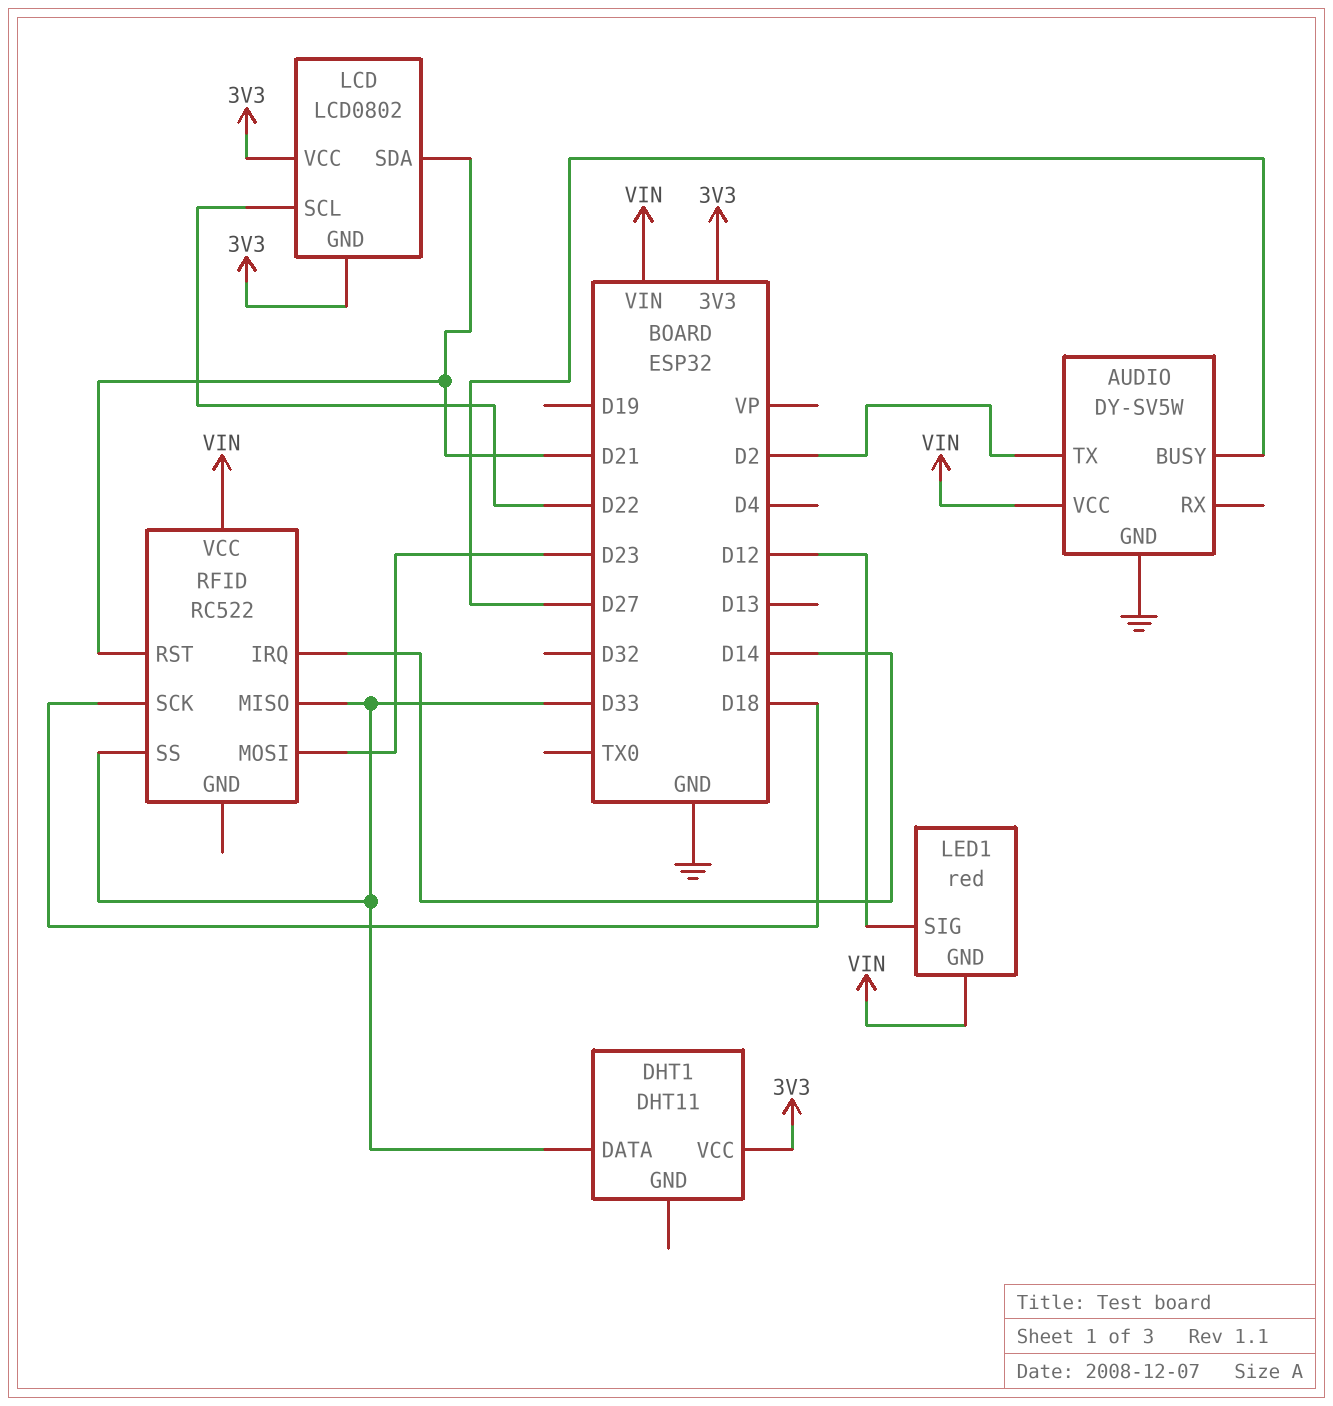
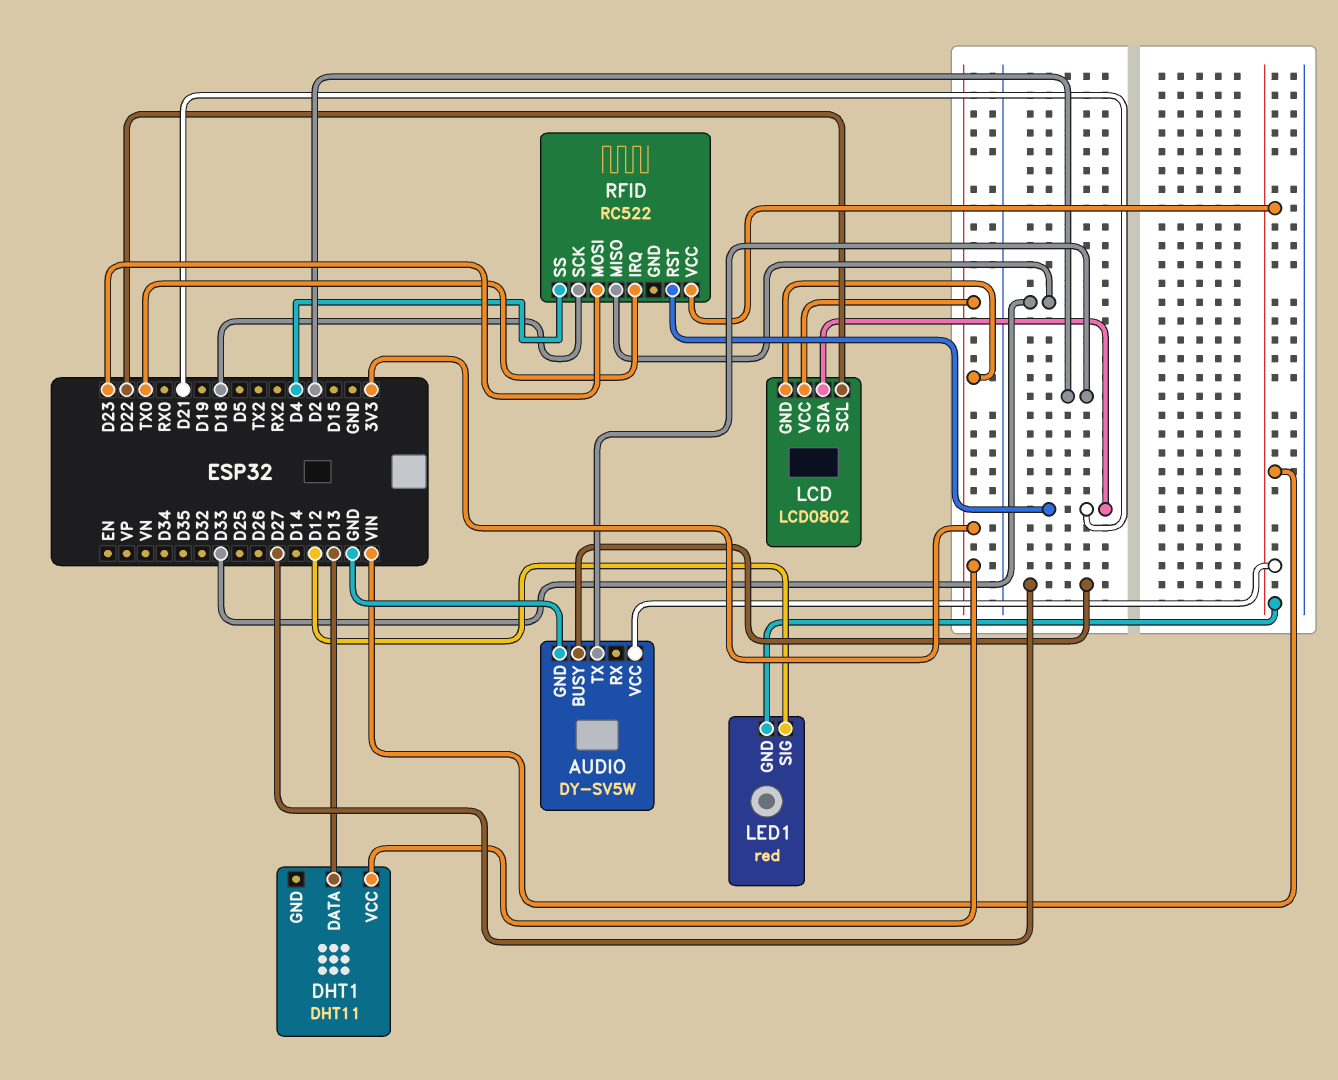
DHT1 pin DATA: D33 -> D13
RFID pin IRQ: D14 -> TX0
RFID pin SS: D33 -> D4

